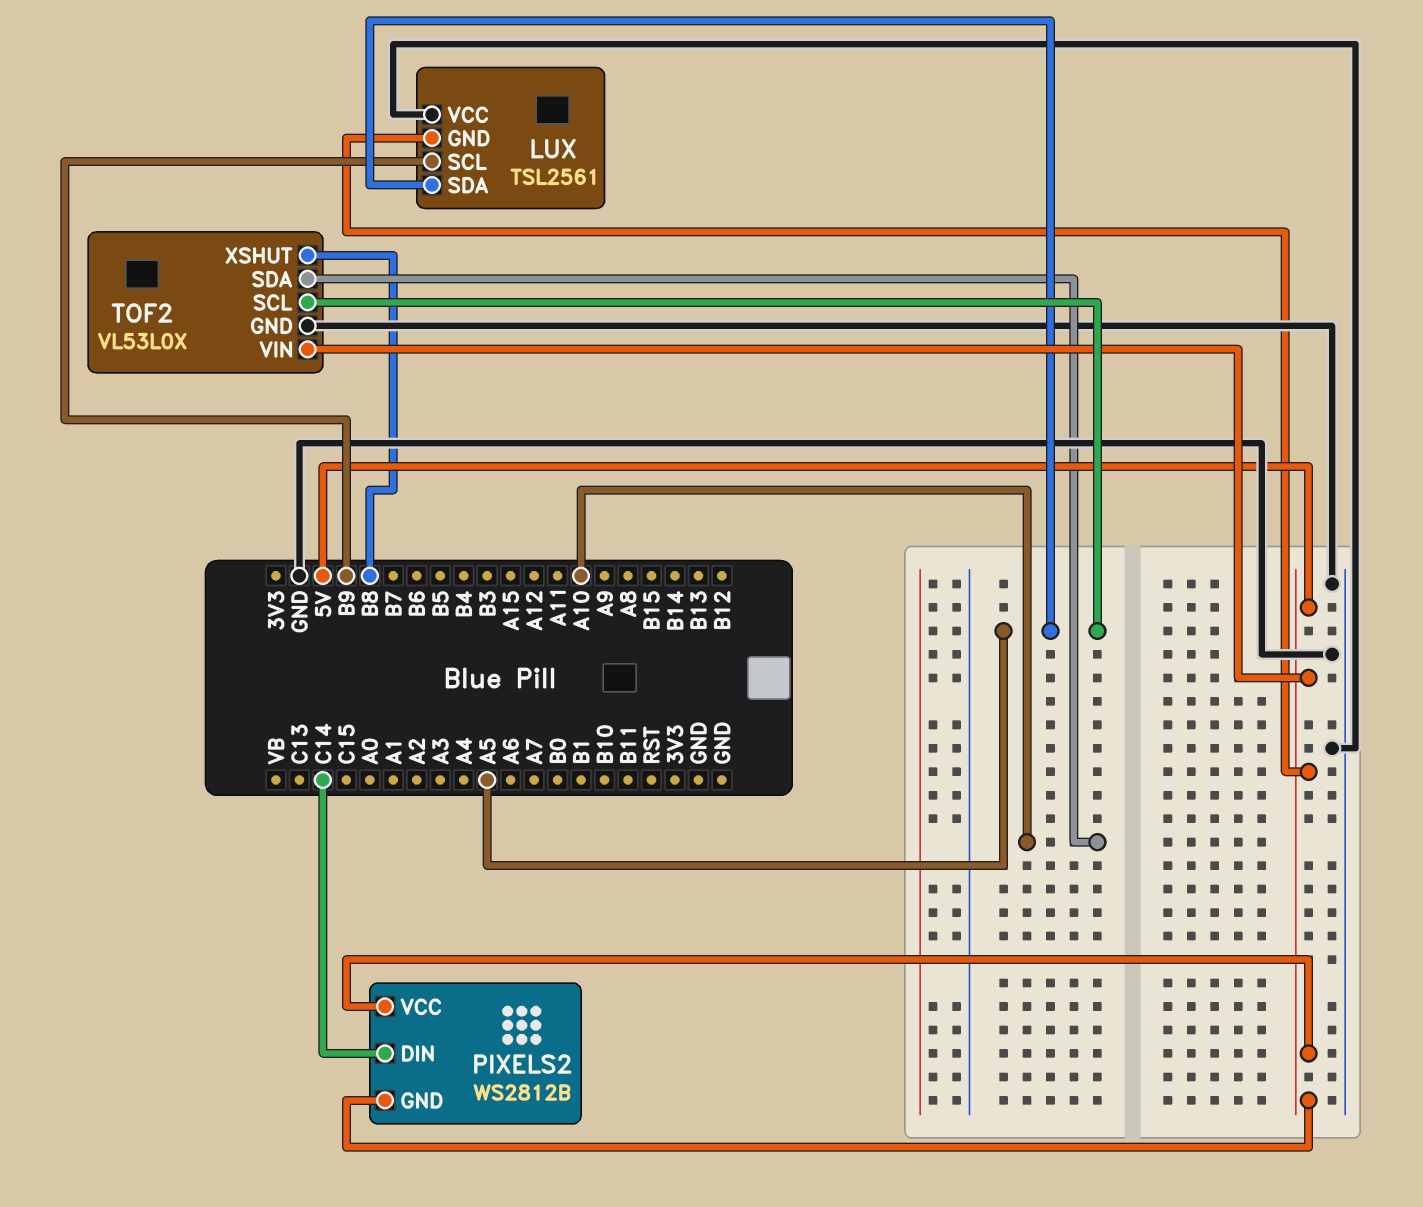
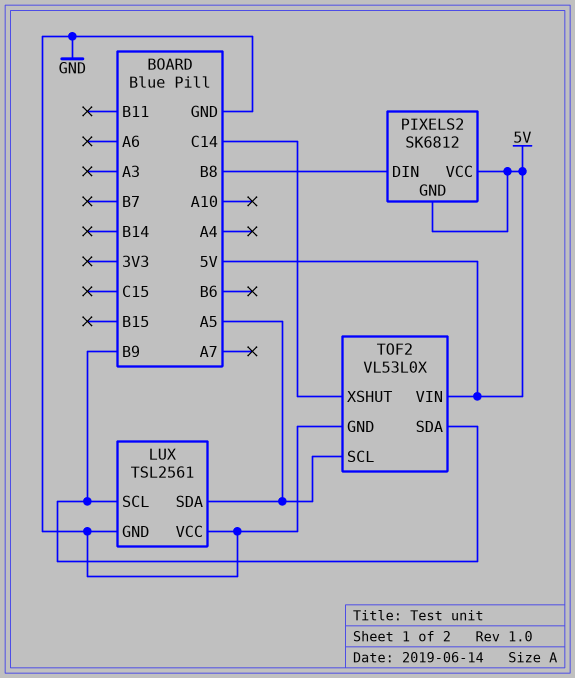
LUX pin GND: 5V -> GND
PIXELS2: WS2812B -> SK6812
PIXELS2 pin DIN: C14 -> B8
TOF2 pin SDA: A10 -> B9
TOF2 pin XSHUT: B8 -> C14

